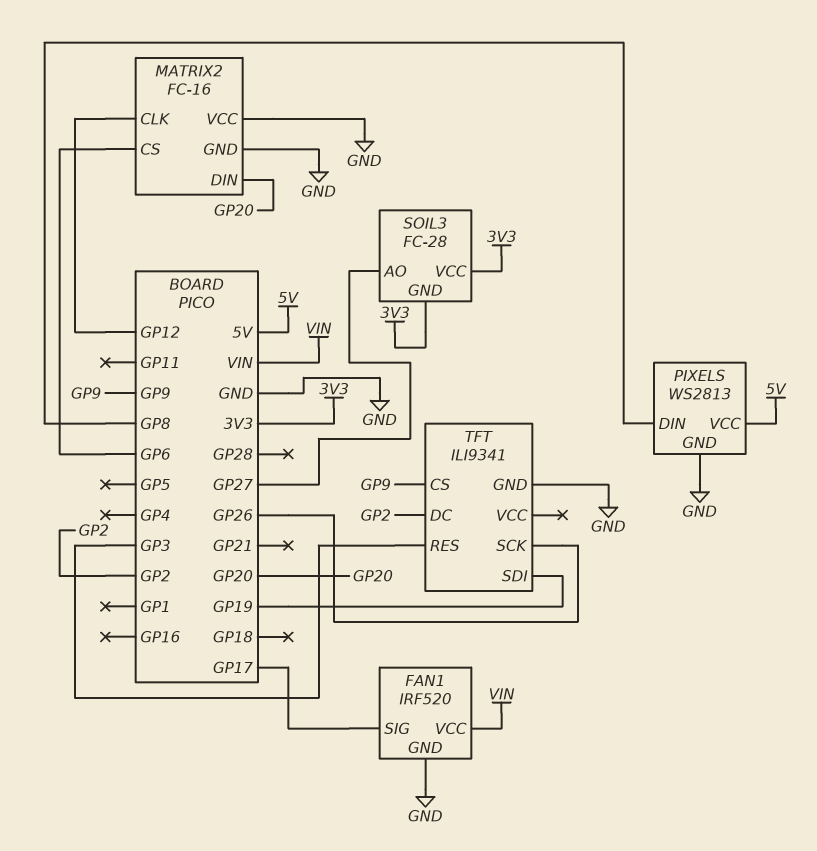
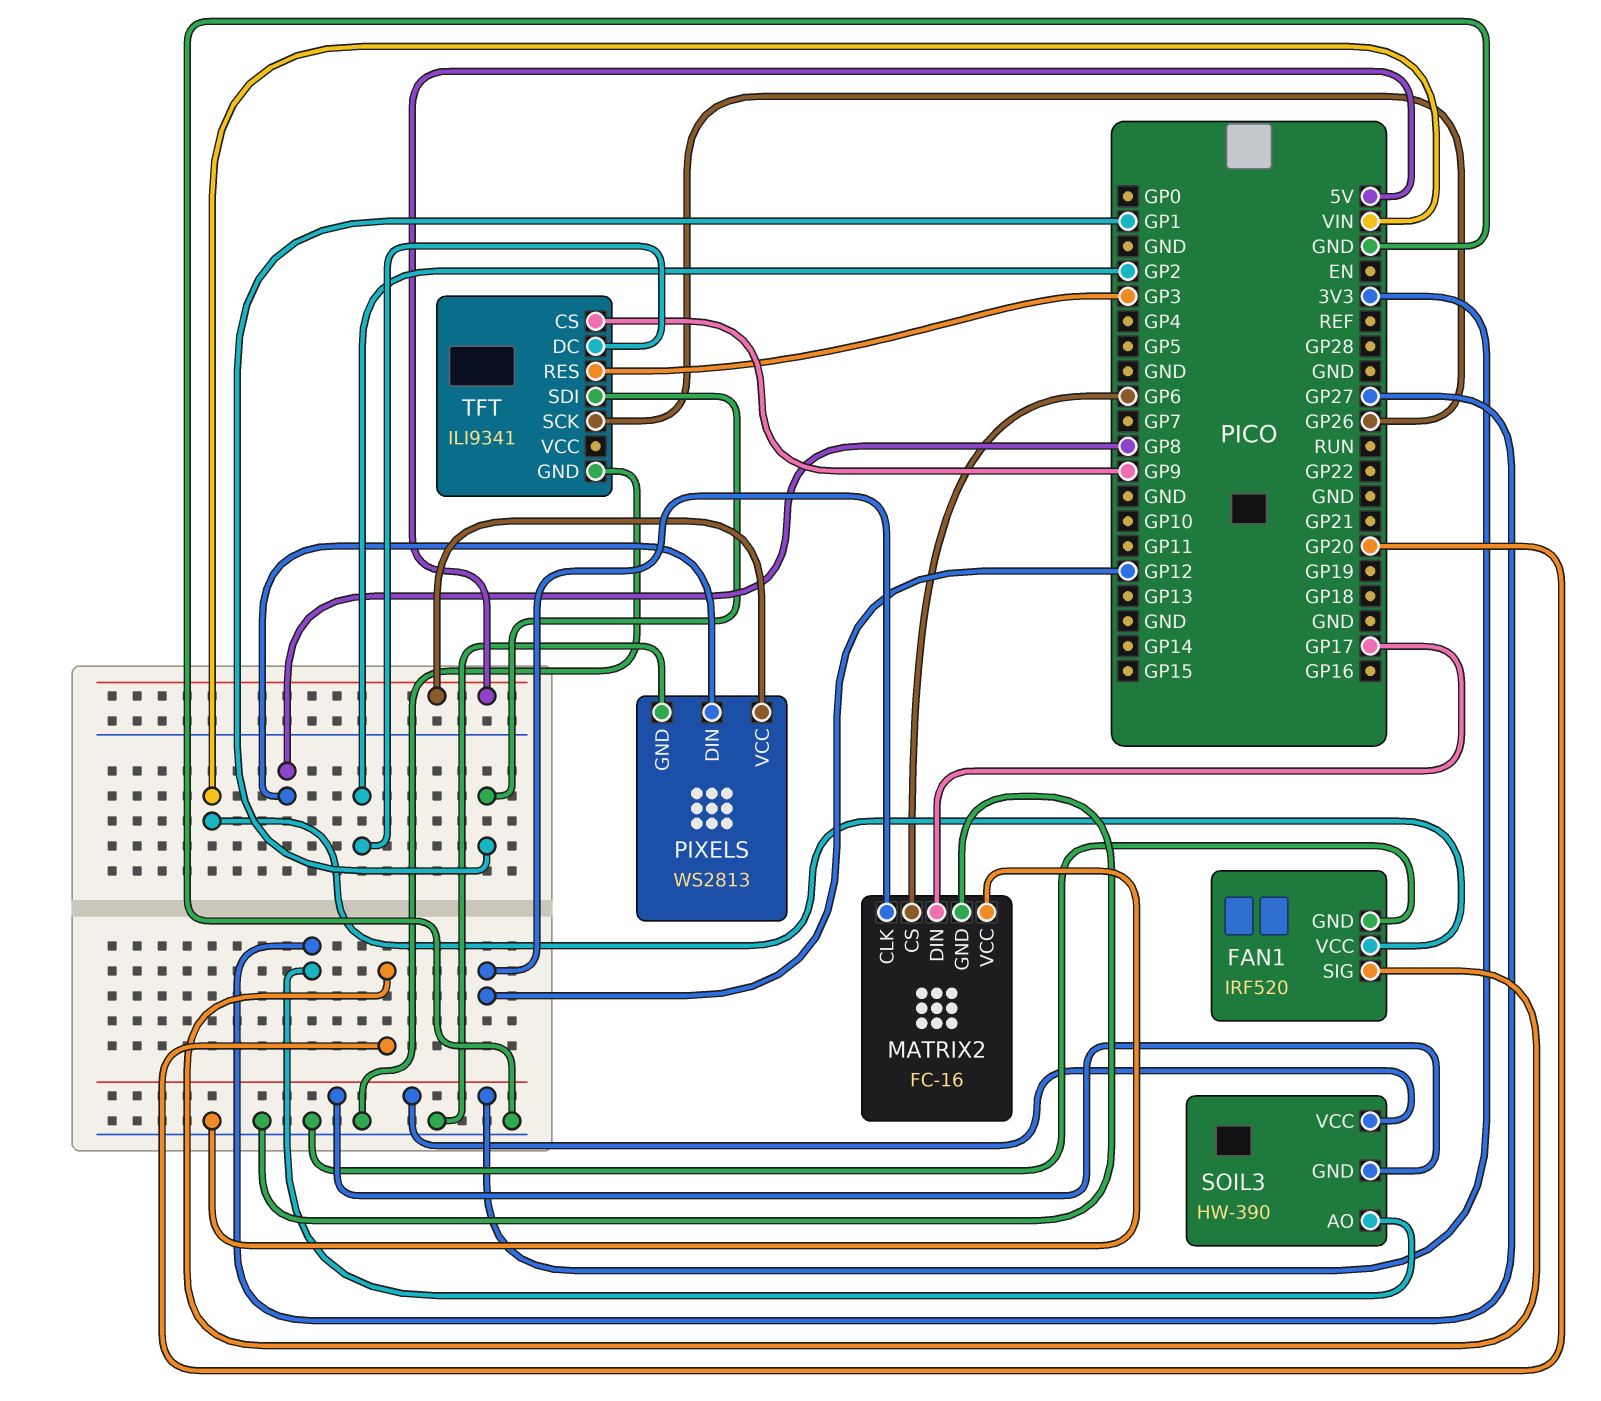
FAN1 pin SIG: GP17 -> GP20
MATRIX2 pin DIN: GP20 -> GP17
SOIL3: FC-28 -> HW-390
TFT pin SDI: GP19 -> GP1

